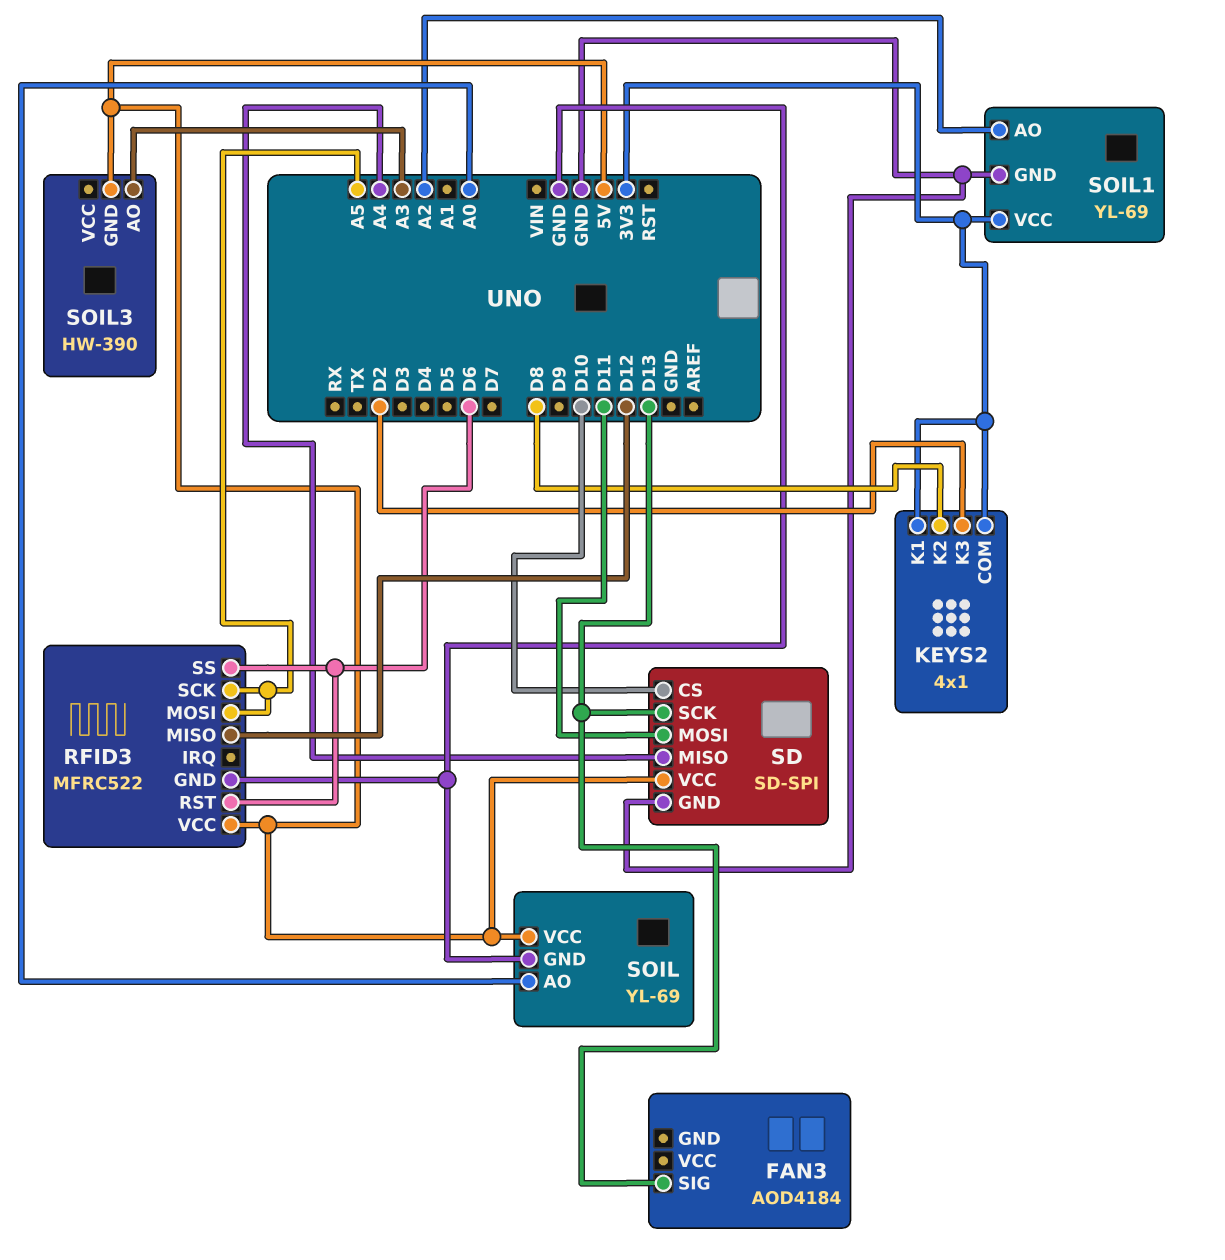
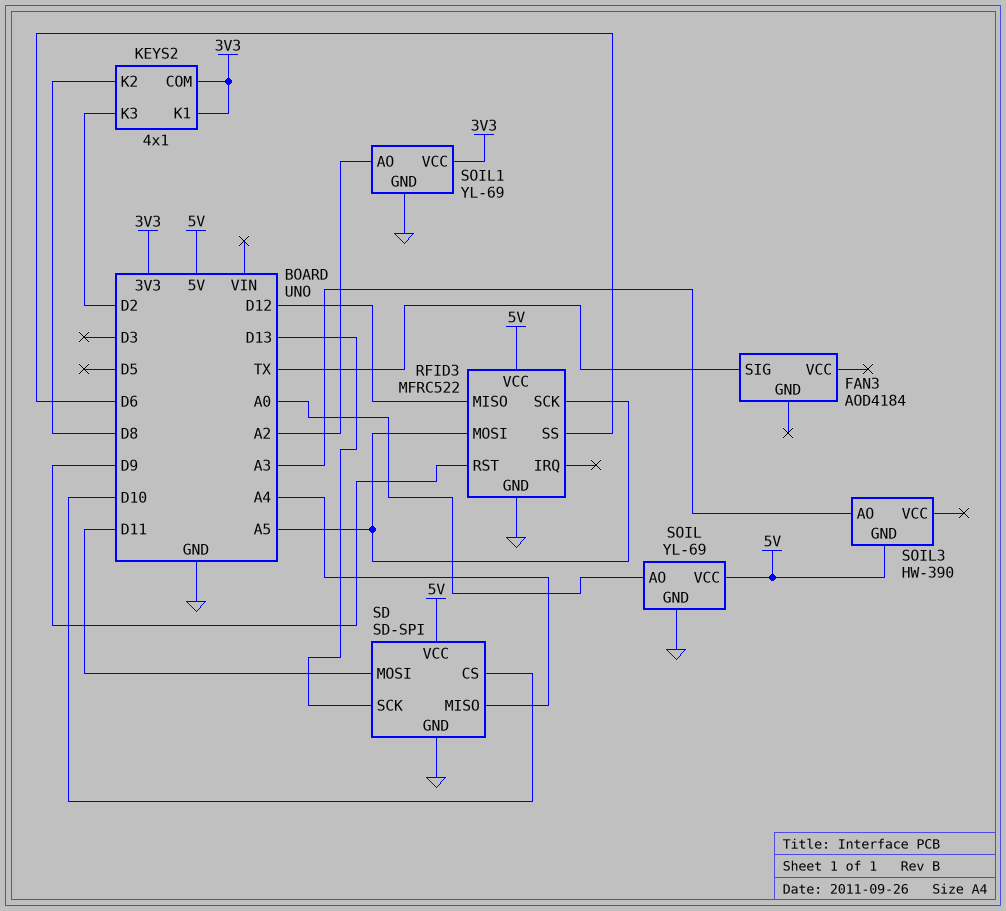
FAN3 pin SIG: D13 -> TX
RFID3 pin RST: D6 -> D9

